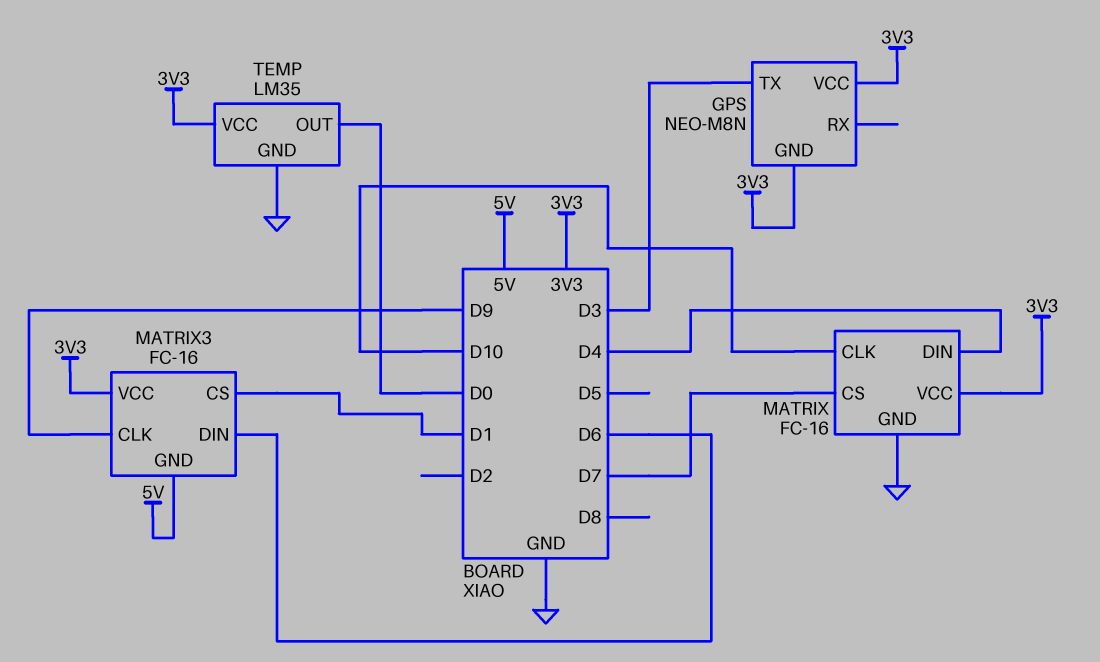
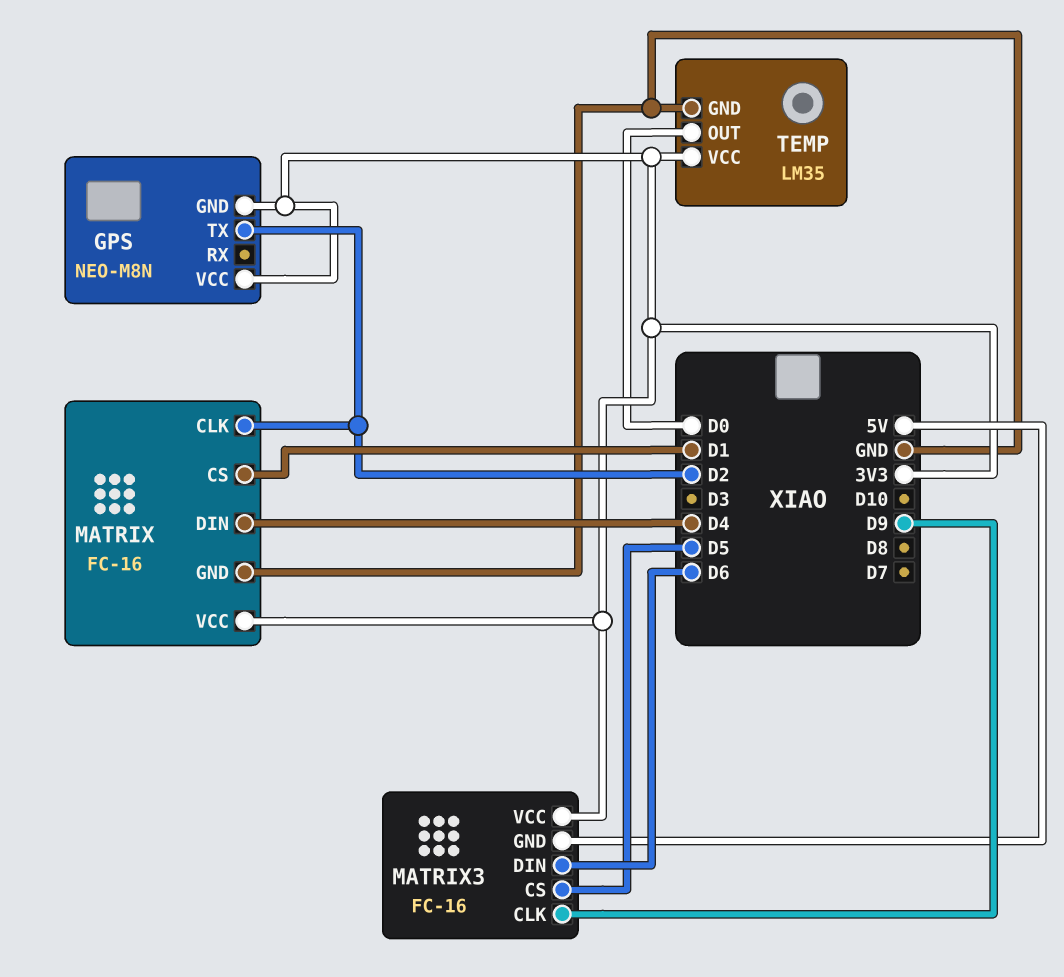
GPS pin TX: D3 -> D2
MATRIX pin CLK: D10 -> D2
MATRIX pin CS: D7 -> D1
MATRIX3 pin CS: D1 -> D5

